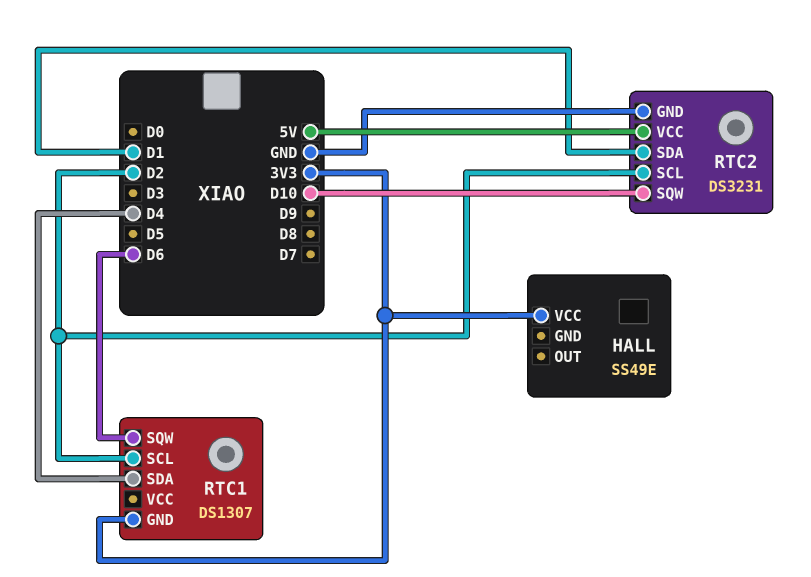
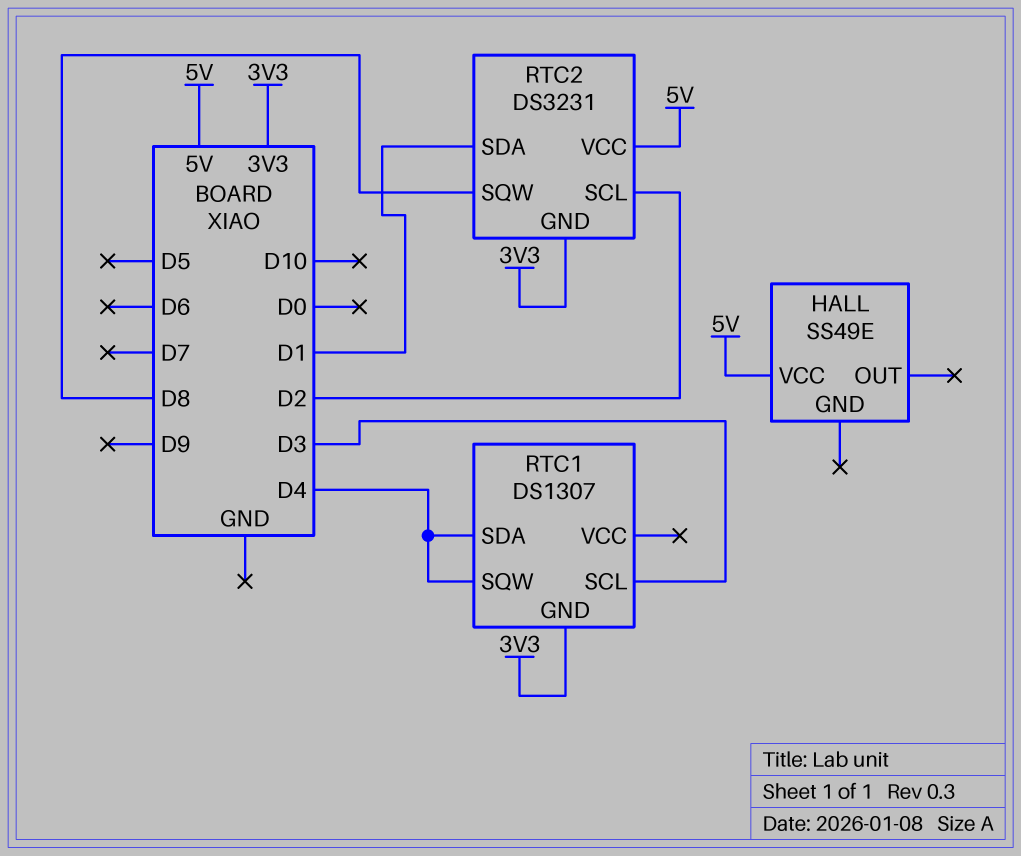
HALL pin VCC: 3V3 -> 5V
RTC1 pin SCL: D2 -> D3
RTC1 pin SQW: D6 -> D4
RTC2 pin GND: GND -> 3V3
RTC2 pin SQW: D10 -> D8

